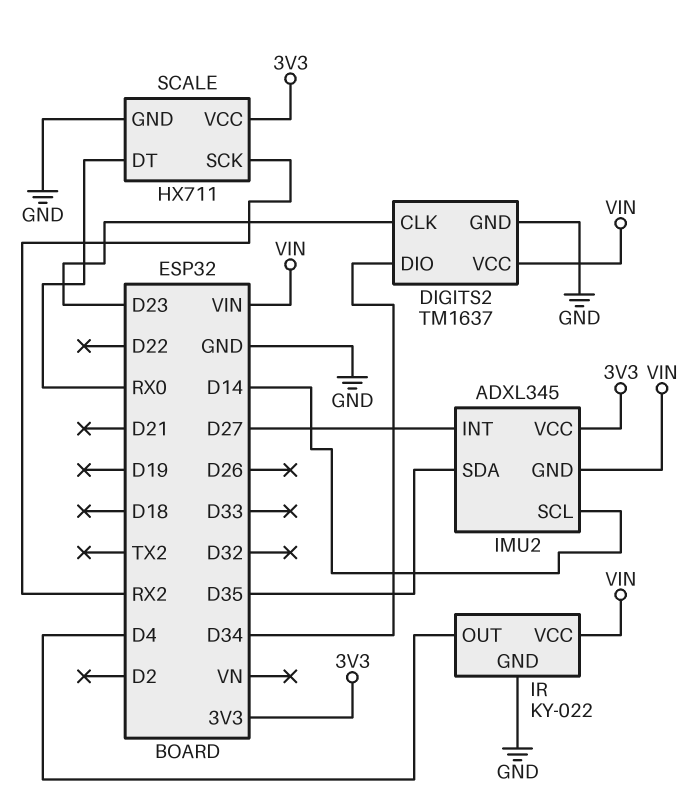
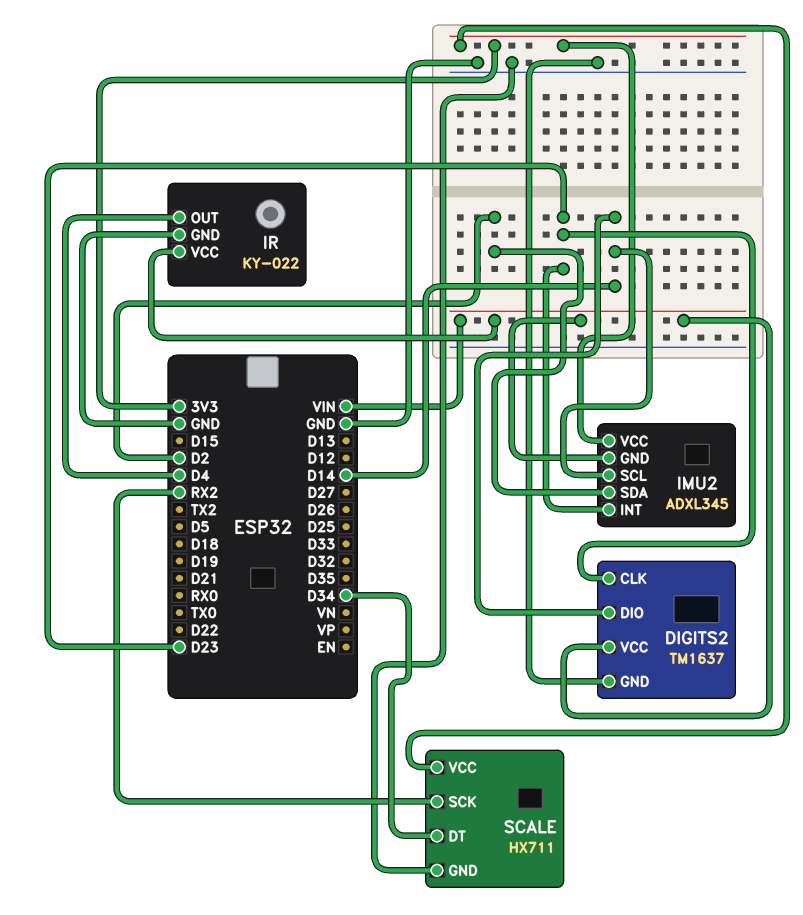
DIGITS2 pin DIO: D34 -> D14
IMU2 pin INT: D27 -> D23
IMU2 pin SDA: D35 -> D2
SCALE pin DT: RX0 -> D34

